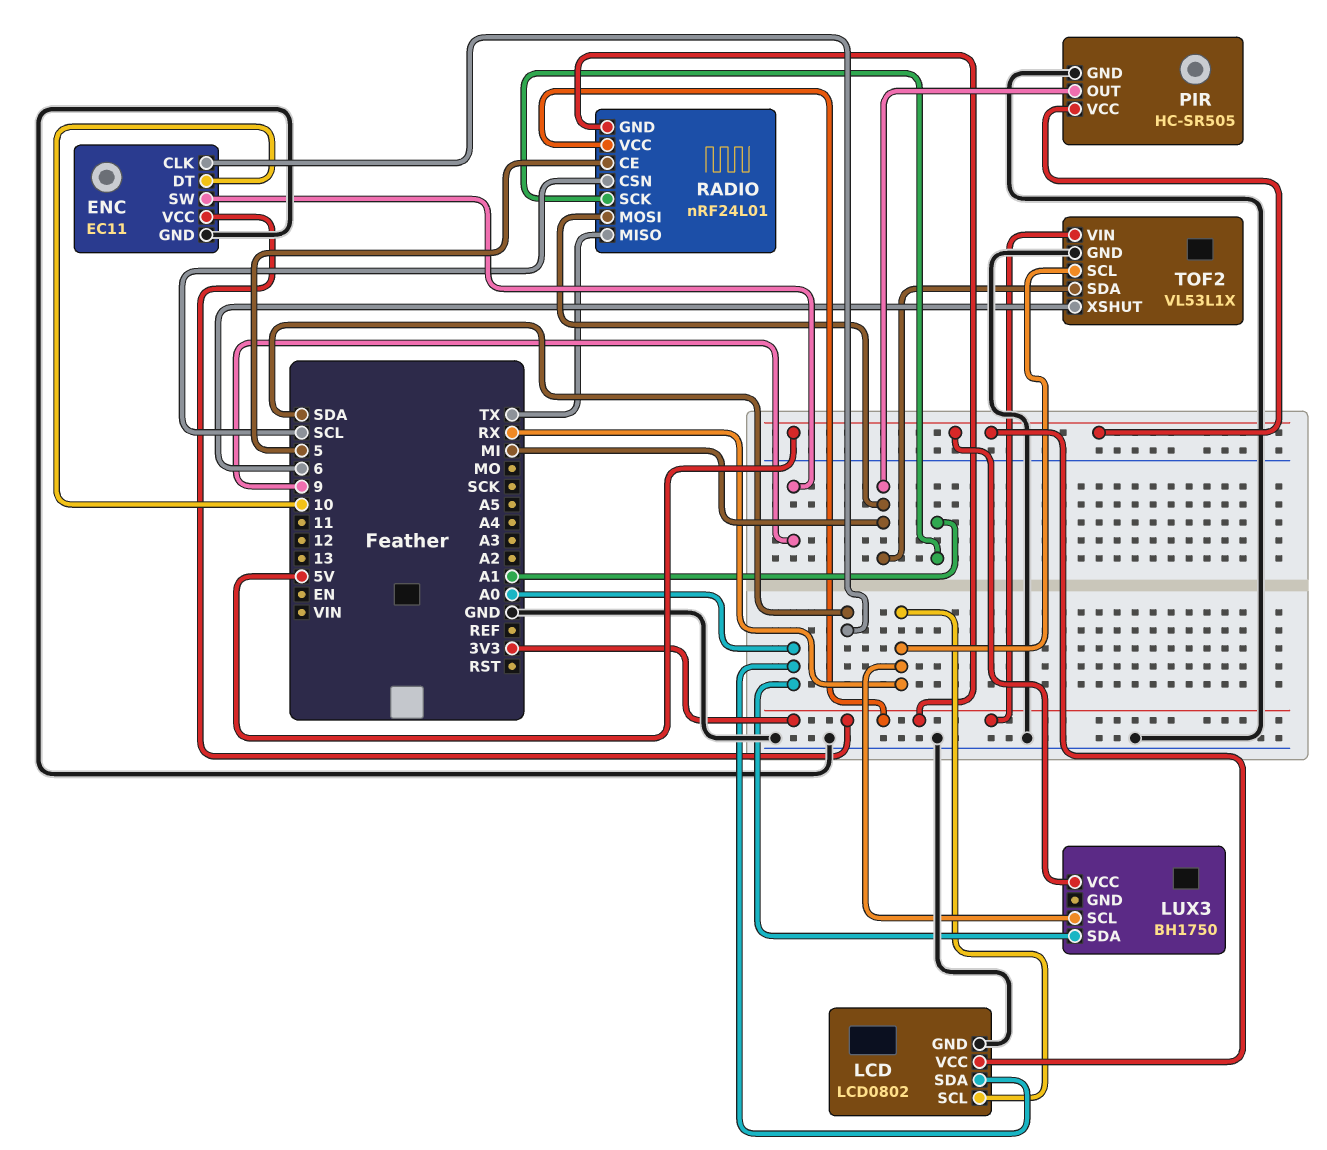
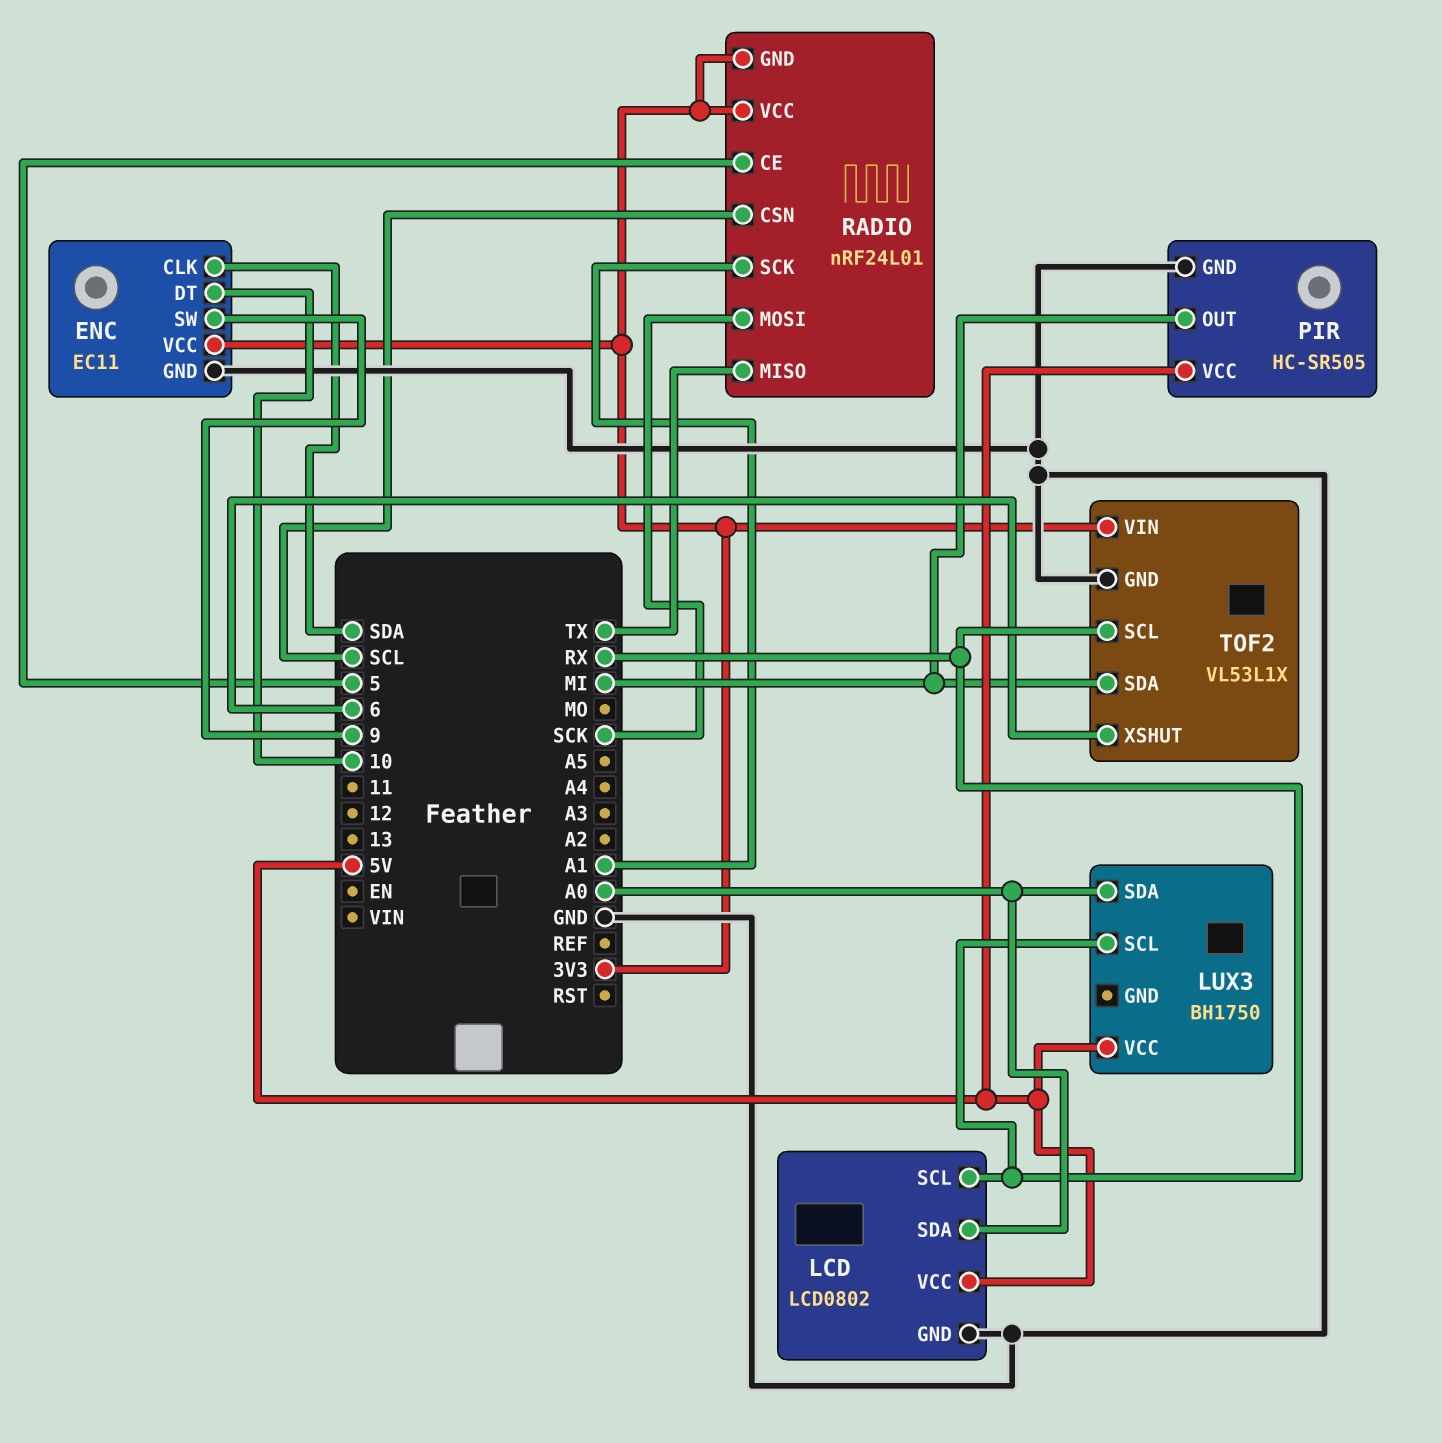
RADIO pin MOSI: MI -> SCK

